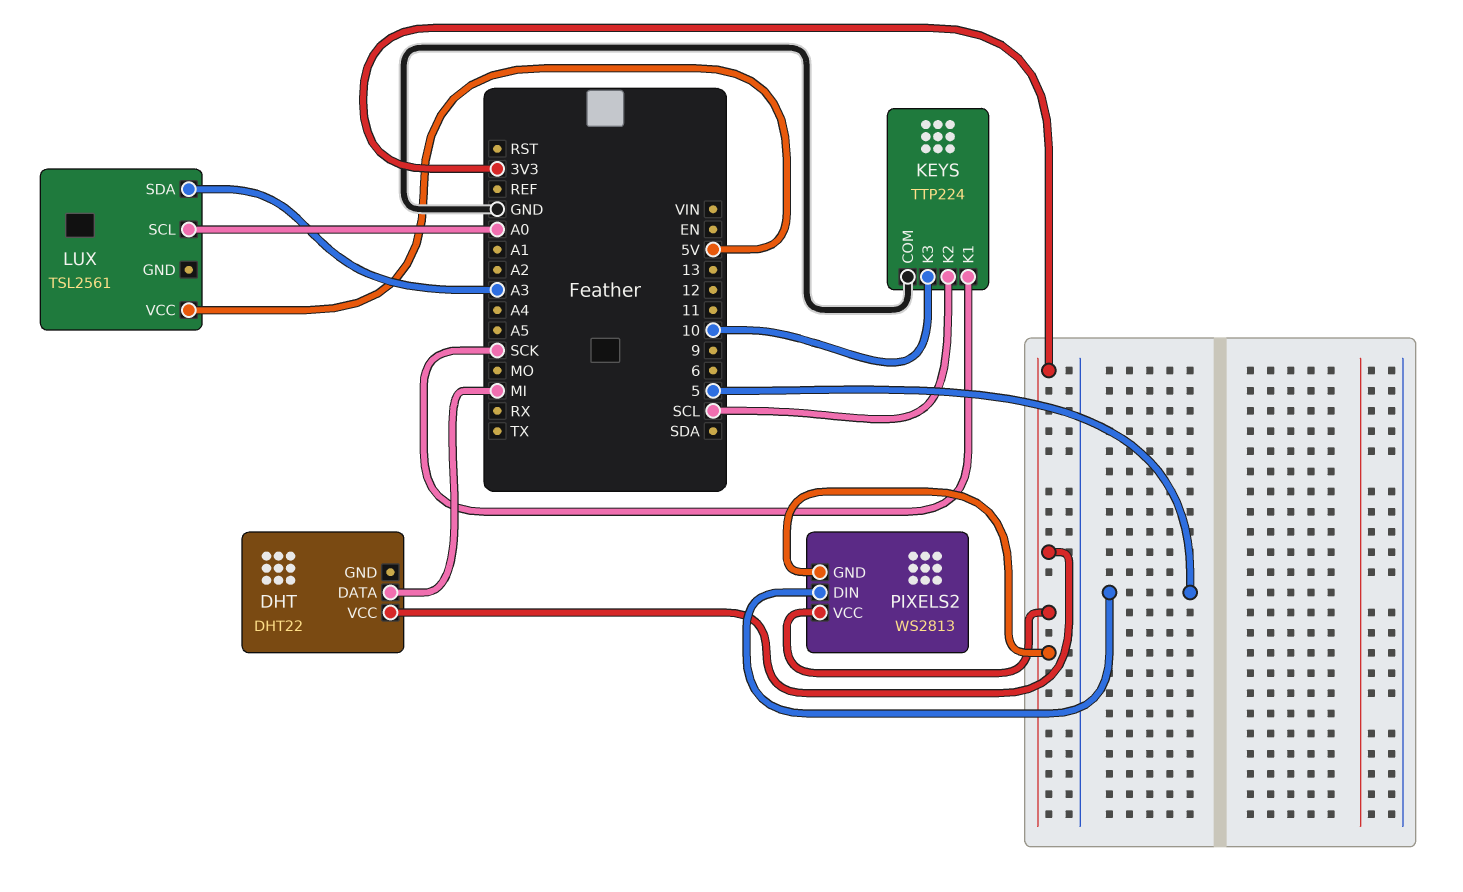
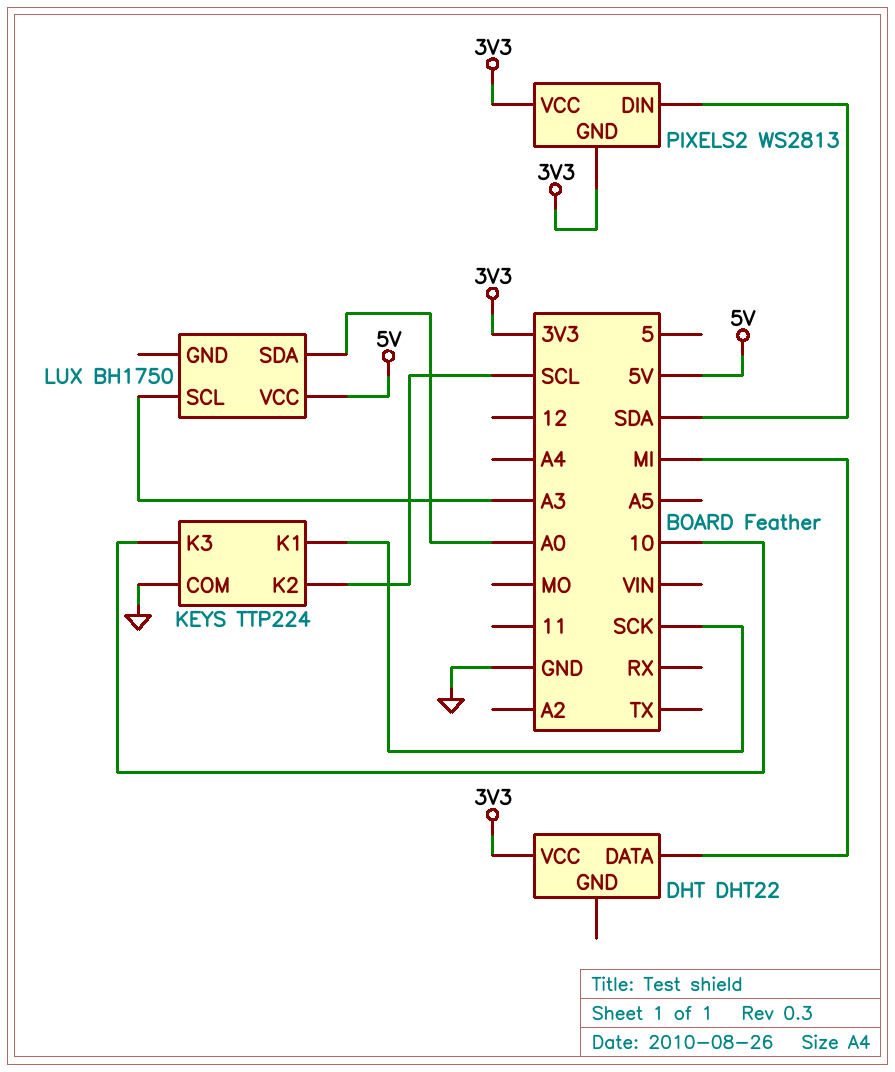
LUX: TSL2561 -> BH1750
LUX pin SCL: A0 -> A3
LUX pin SDA: A3 -> A0
PIXELS2 pin DIN: 5 -> SDA

